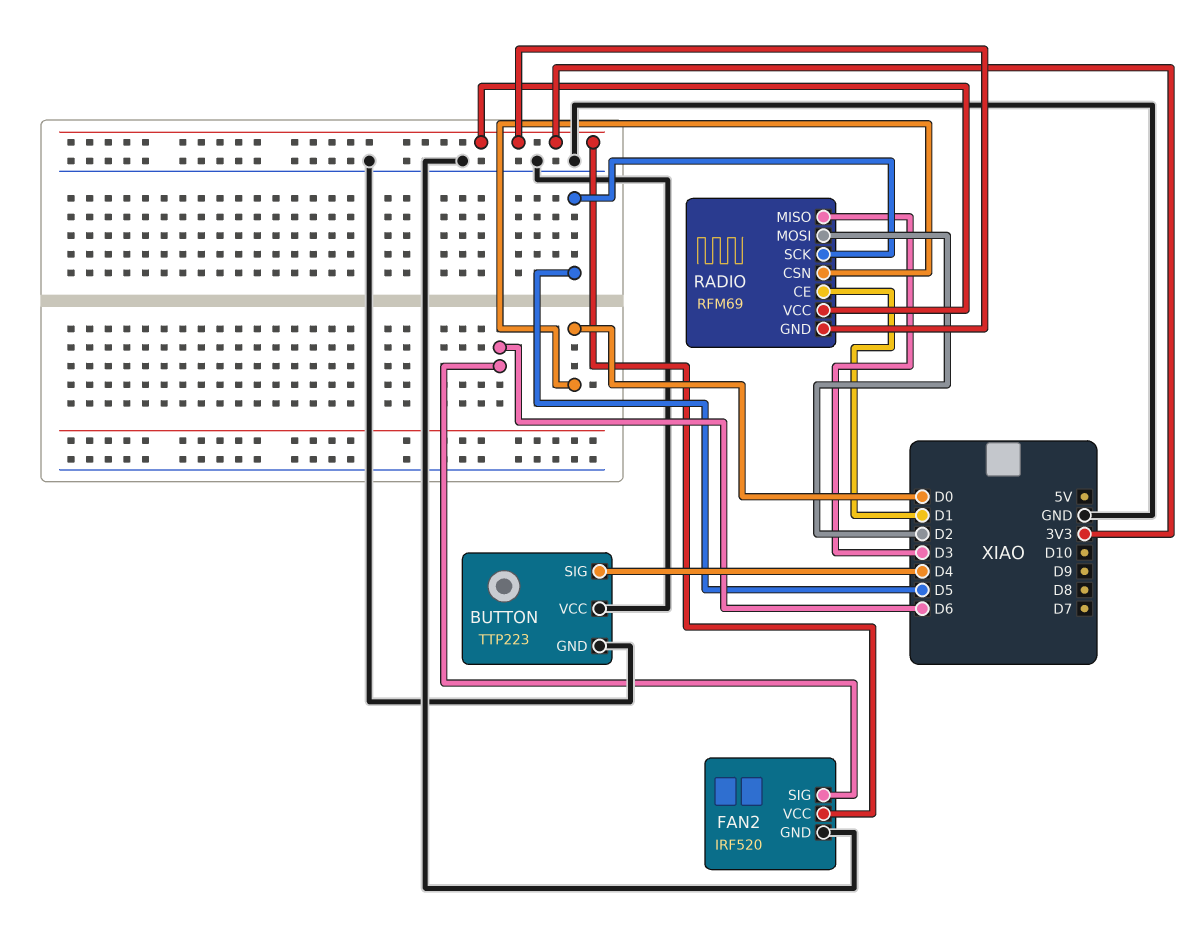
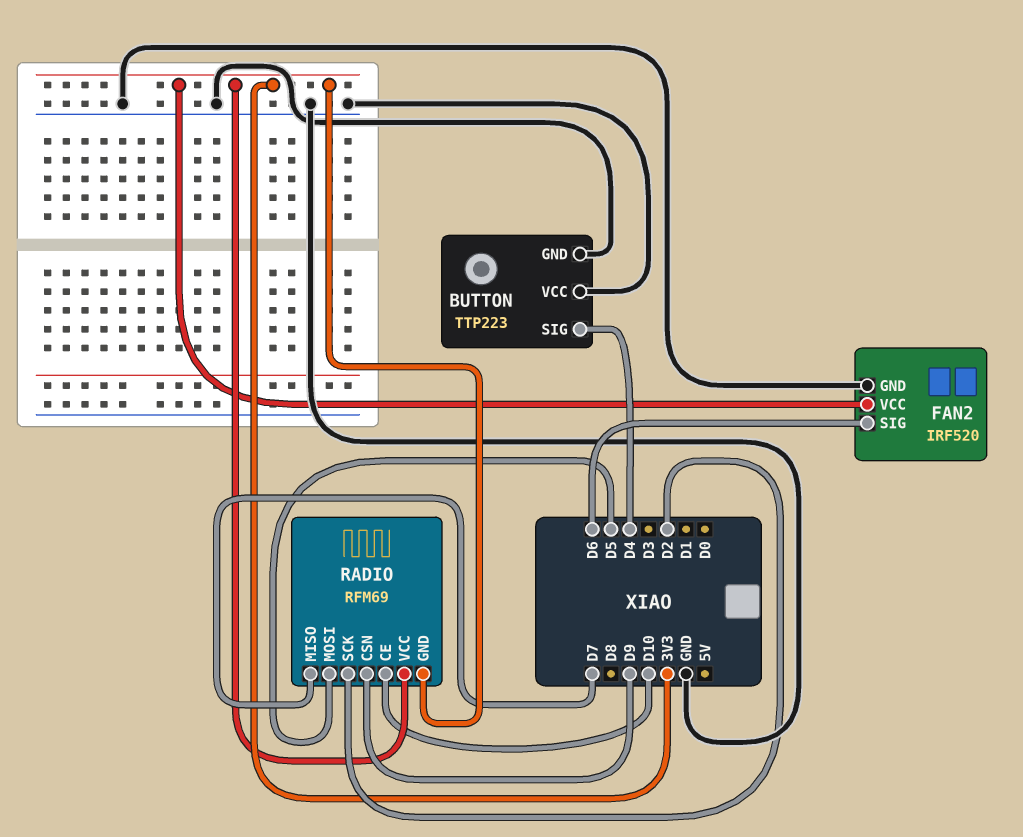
RADIO pin CE: D1 -> D10
RADIO pin CSN: D0 -> D9
RADIO pin MISO: D3 -> D7
RADIO pin MOSI: D2 -> D5
RADIO pin SCK: D5 -> D2

